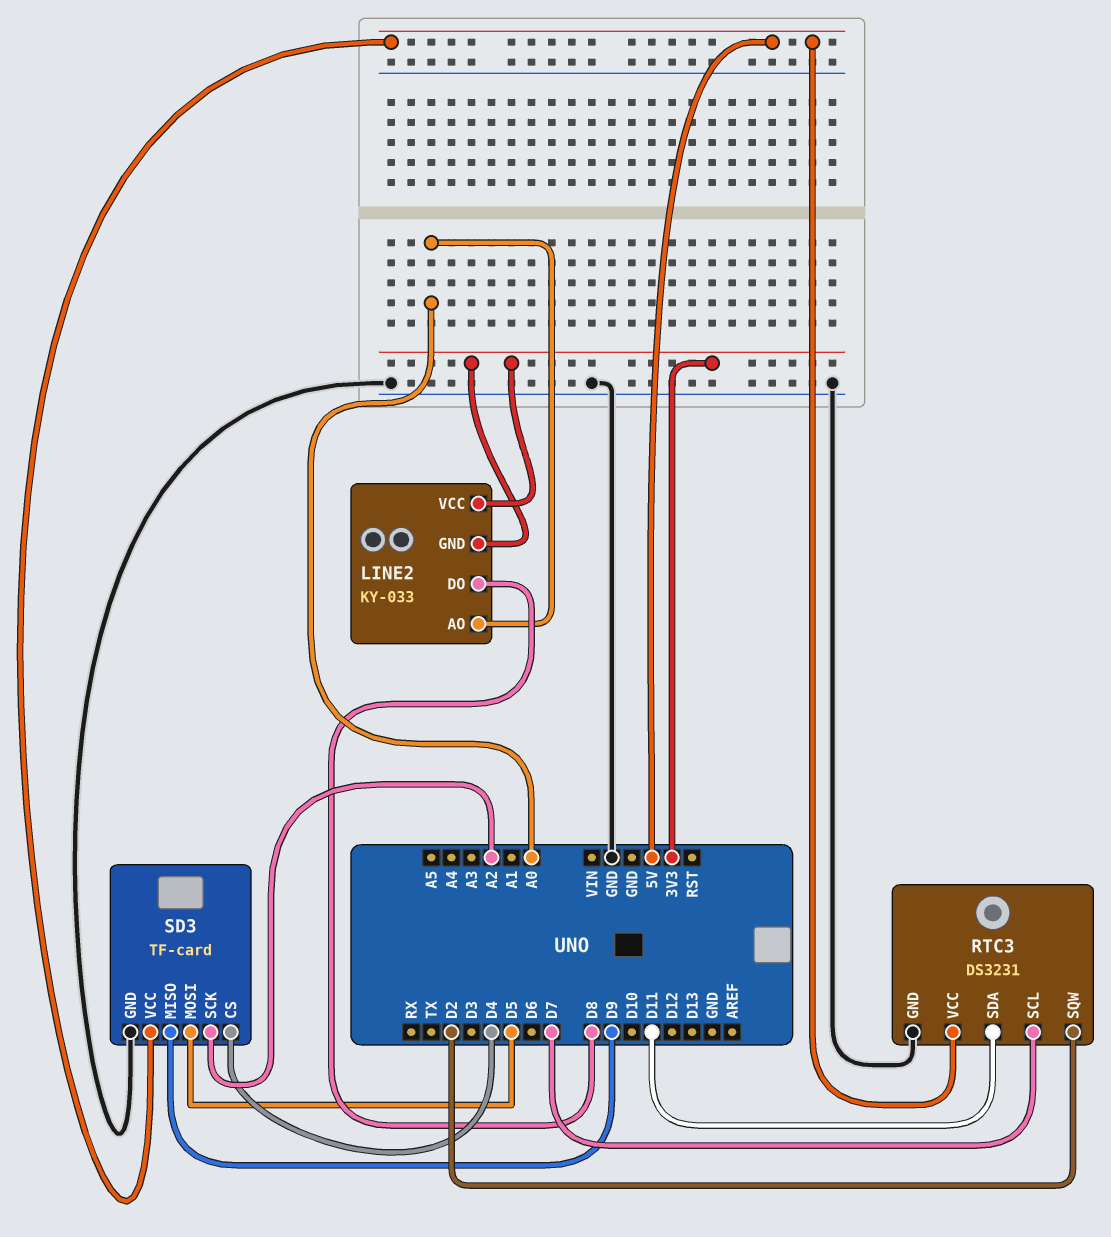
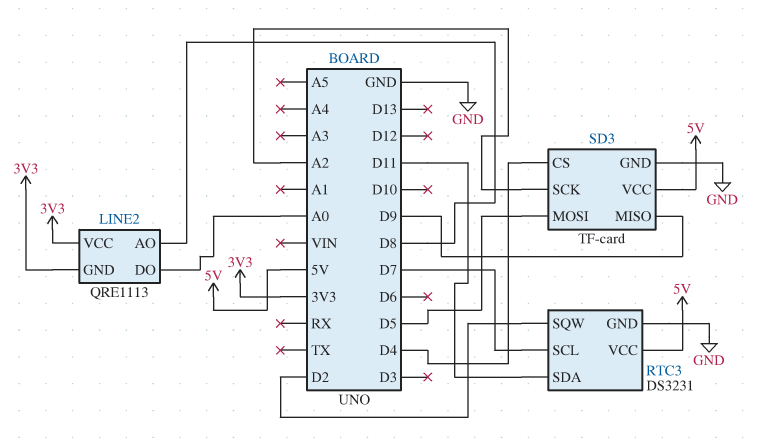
LINE2: KY-033 -> QRE1113
LINE2 pin AO: A0 -> D8
LINE2 pin DO: D8 -> A0

